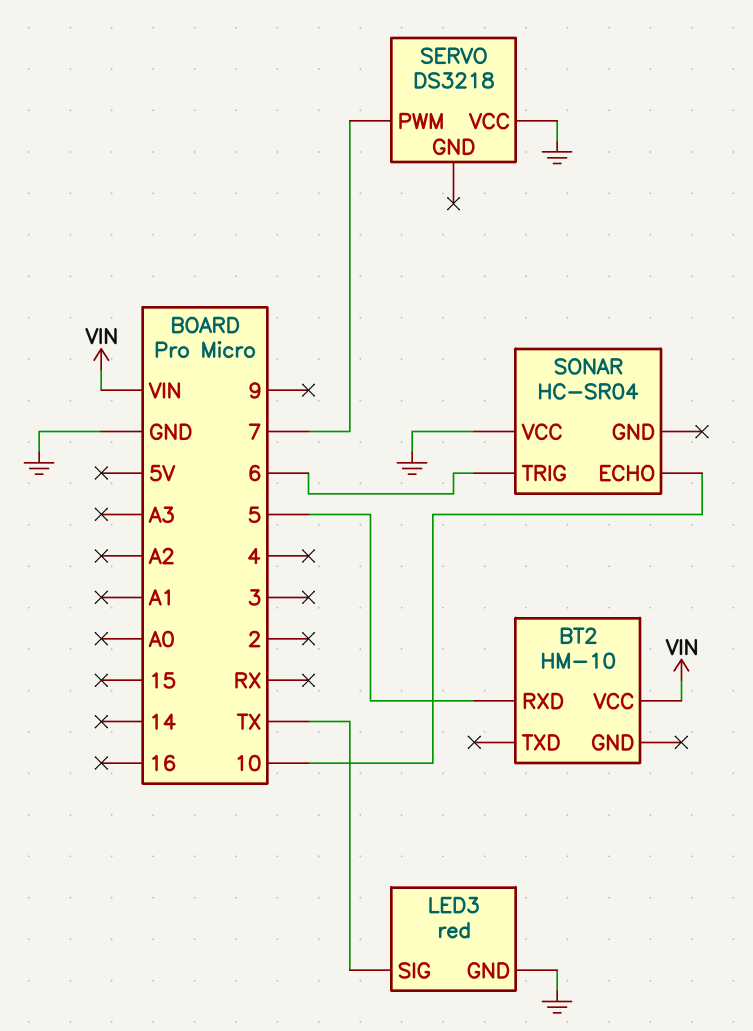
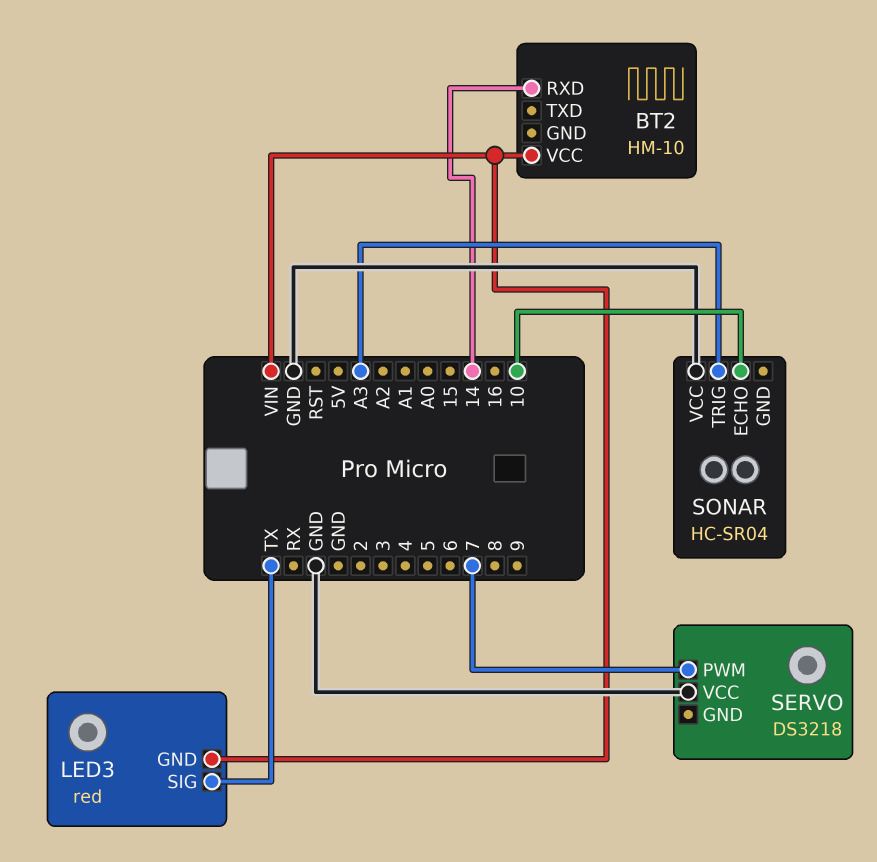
BT2 pin RXD: 5 -> 14
LED3 pin GND: GND -> VIN
SONAR pin TRIG: 6 -> A3

